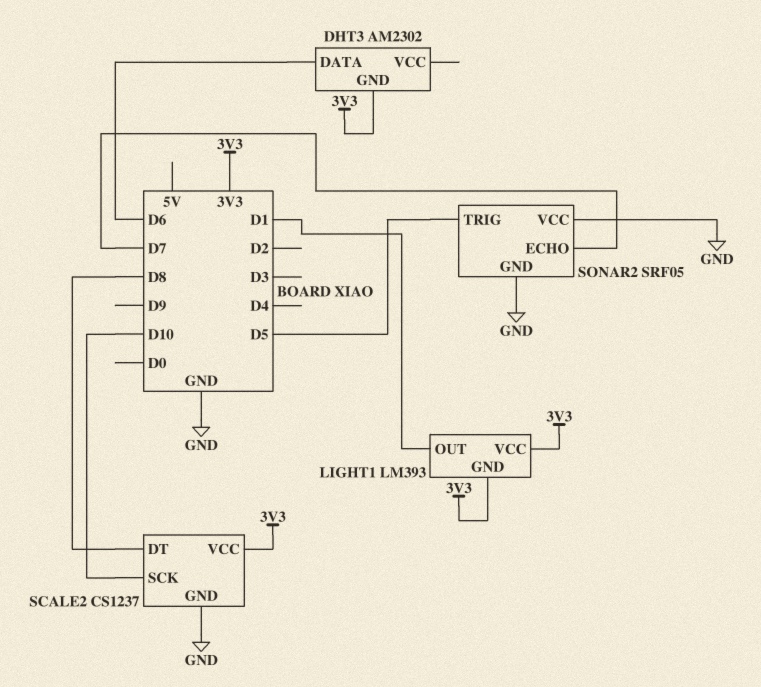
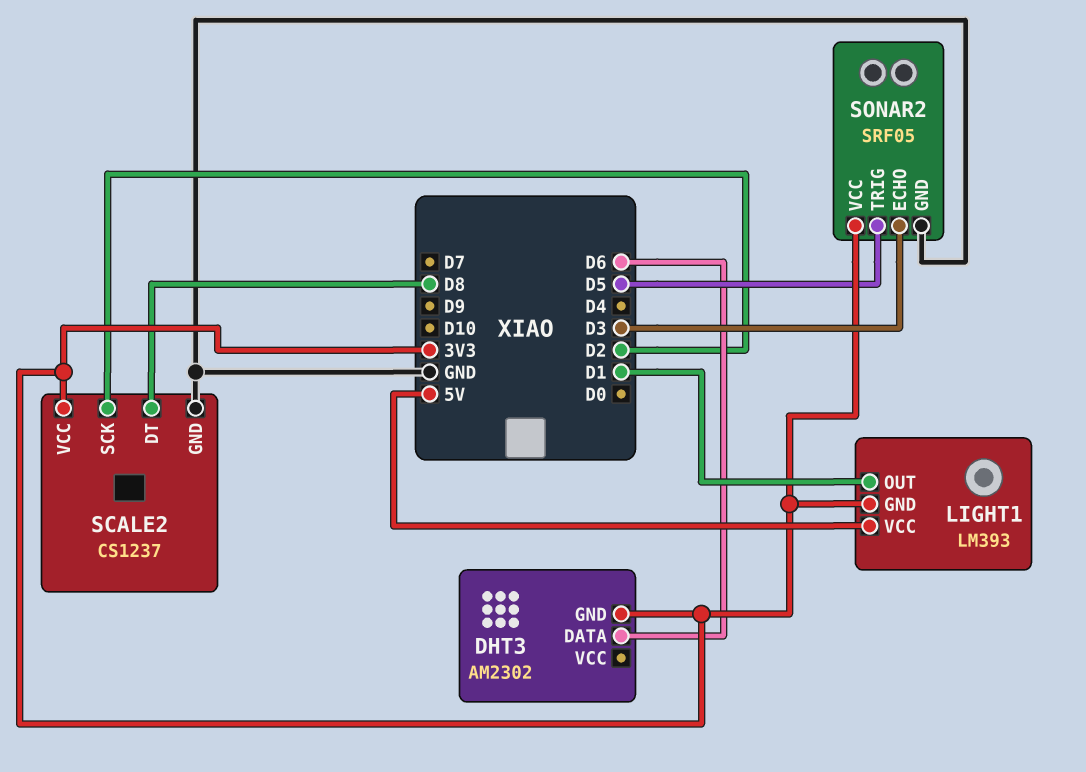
LIGHT1 pin VCC: 3V3 -> 5V
SCALE2 pin SCK: D10 -> D2
SONAR2 pin ECHO: D7 -> D3
SONAR2 pin VCC: GND -> 3V3

